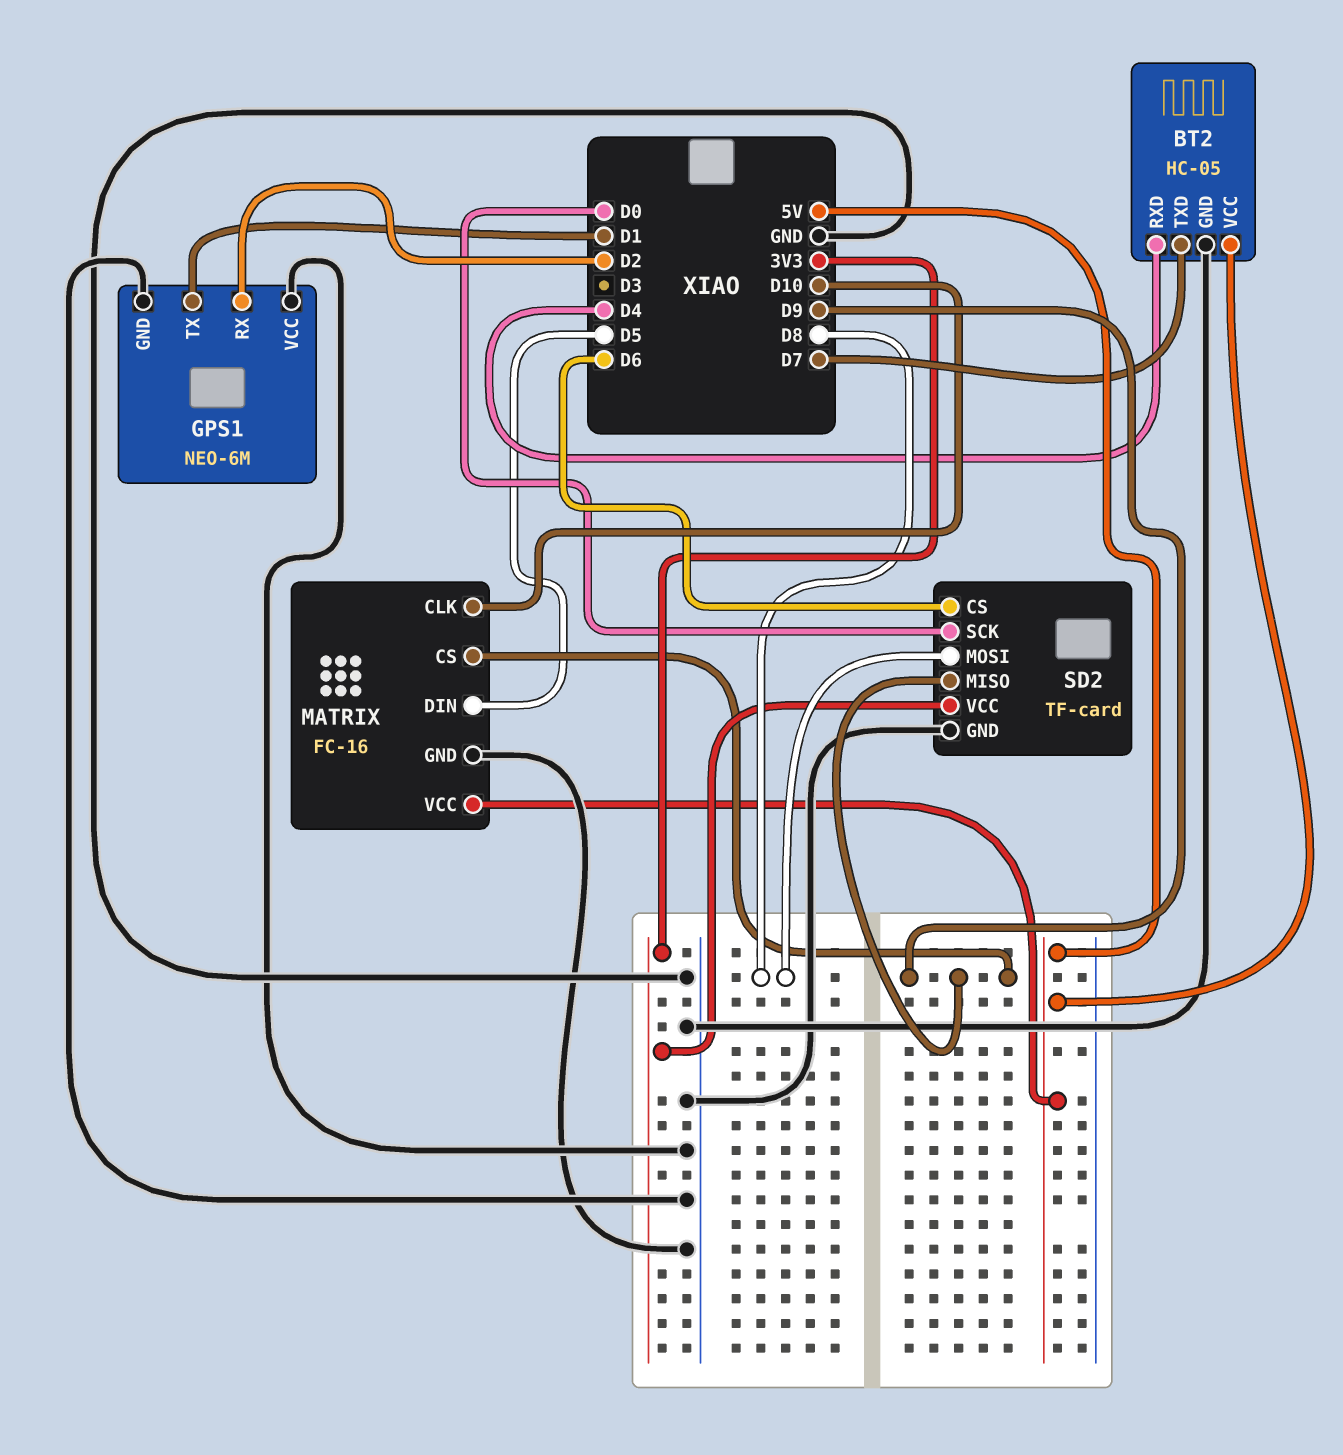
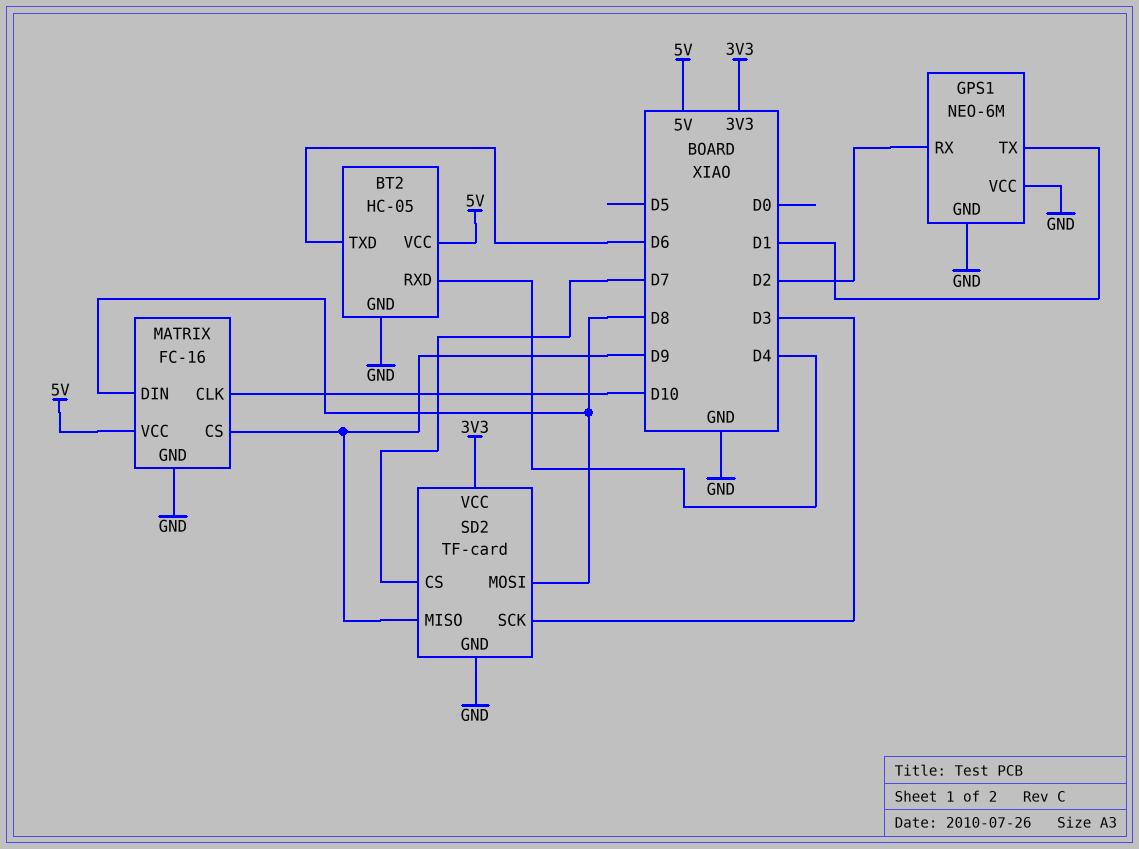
BT2 pin TXD: D7 -> D6
MATRIX pin DIN: D5 -> D8
SD2 pin CS: D6 -> D7
SD2 pin SCK: D0 -> D3

